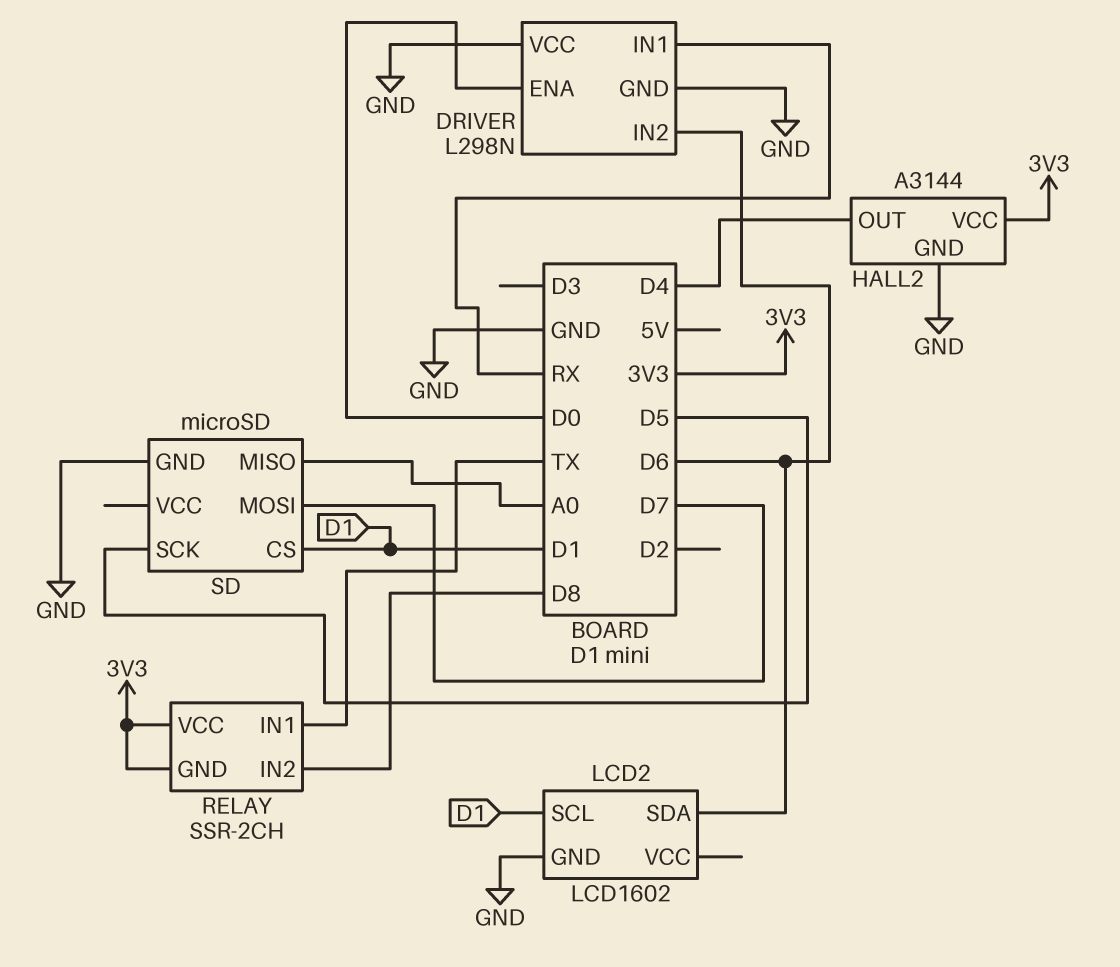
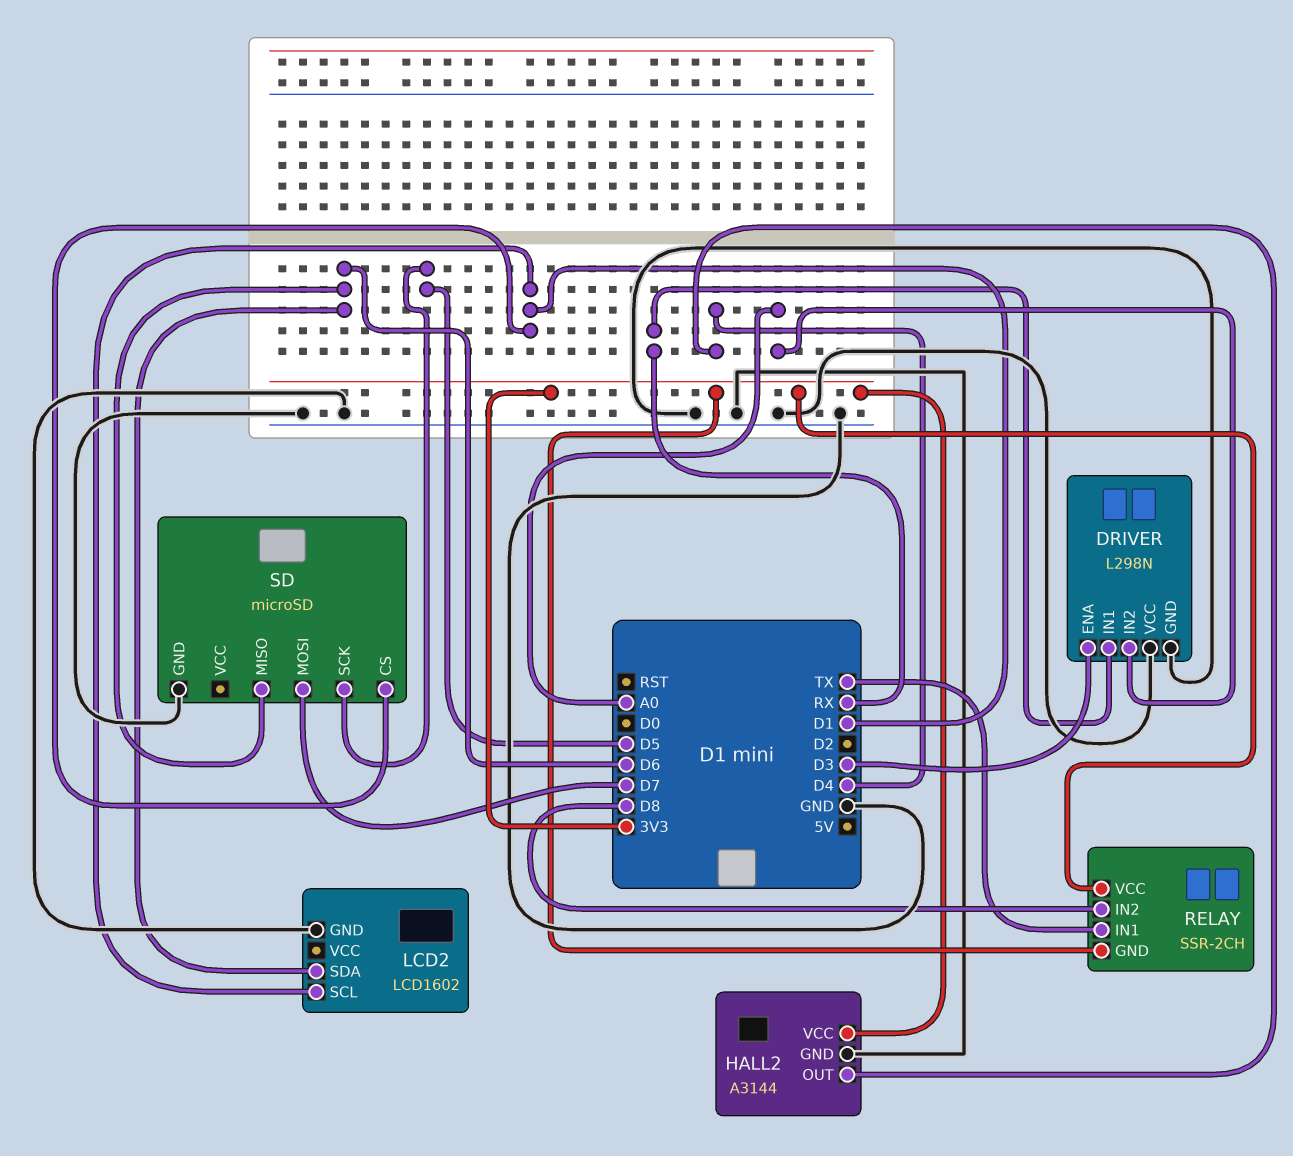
DRIVER pin ENA: D0 -> D3
DRIVER pin IN2: D6 -> A0
SD pin MISO: A0 -> D6

